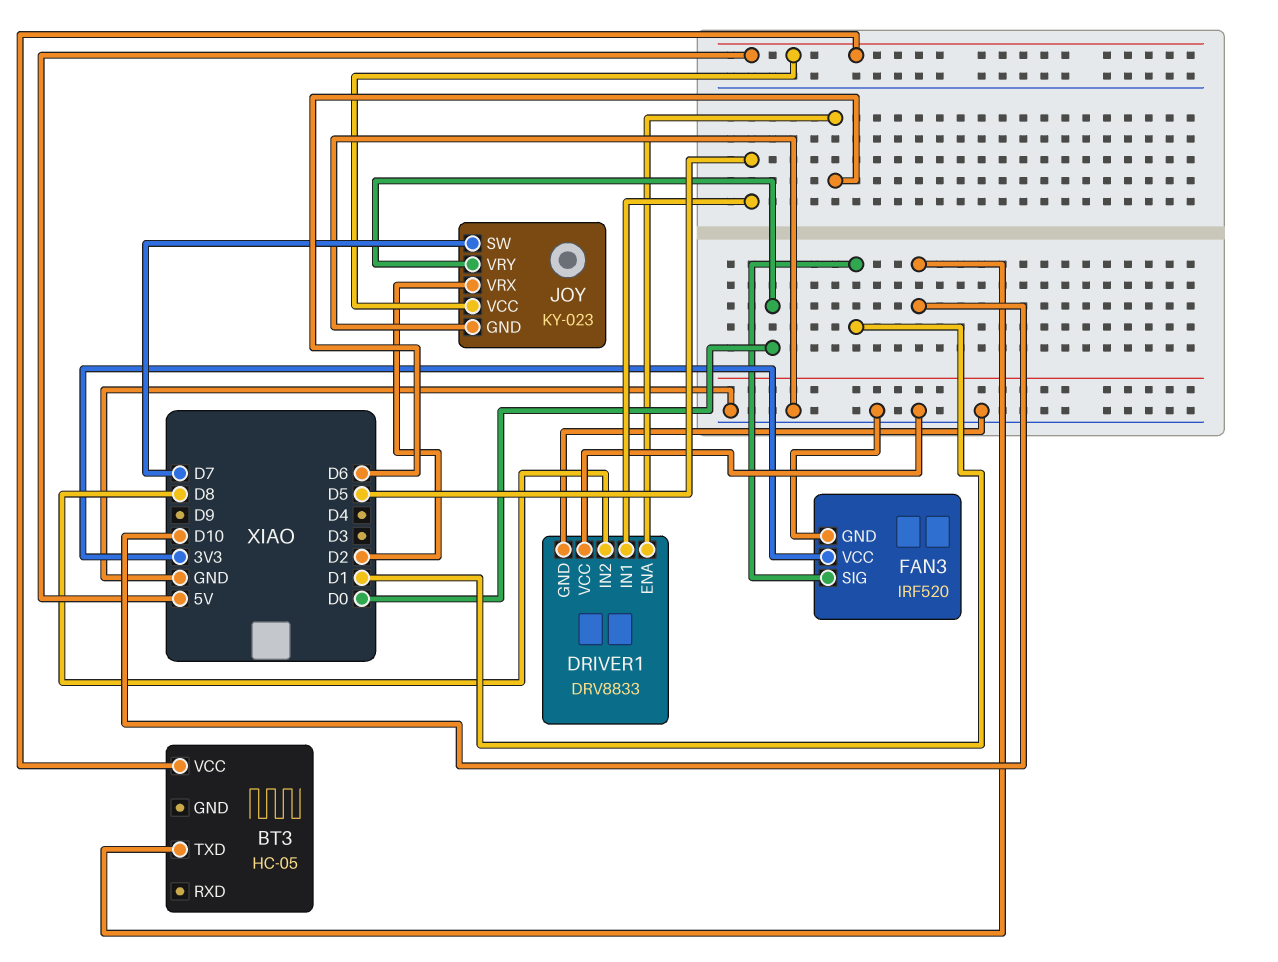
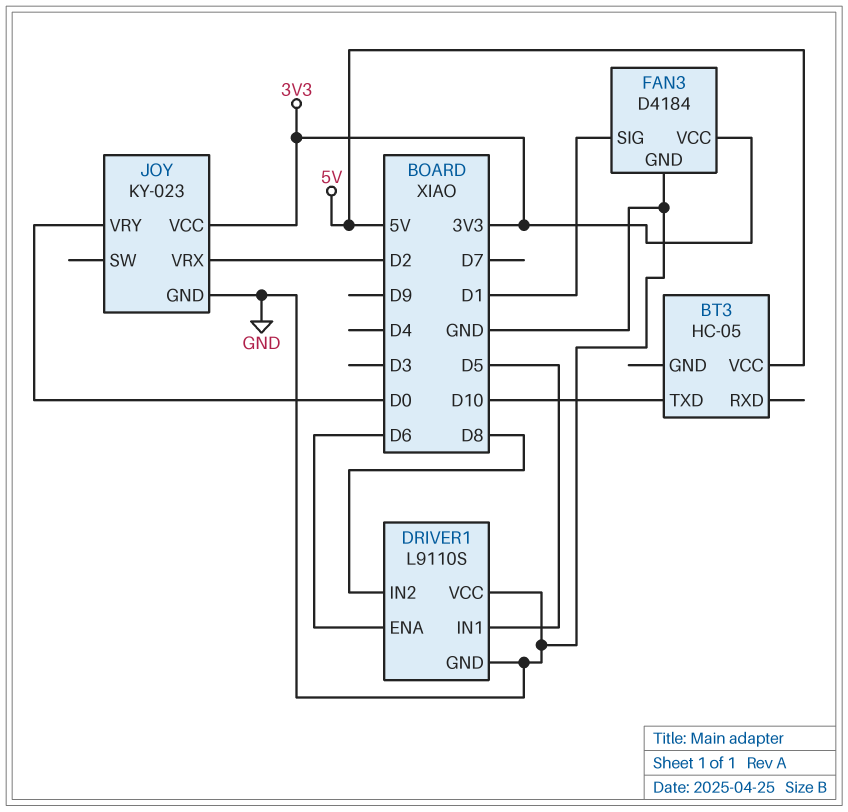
DRIVER1: DRV8833 -> L9110S
FAN3: IRF520 -> D4184
JOY pin SW: D7 -> none
JOY pin VCC: 5V -> 3V3

